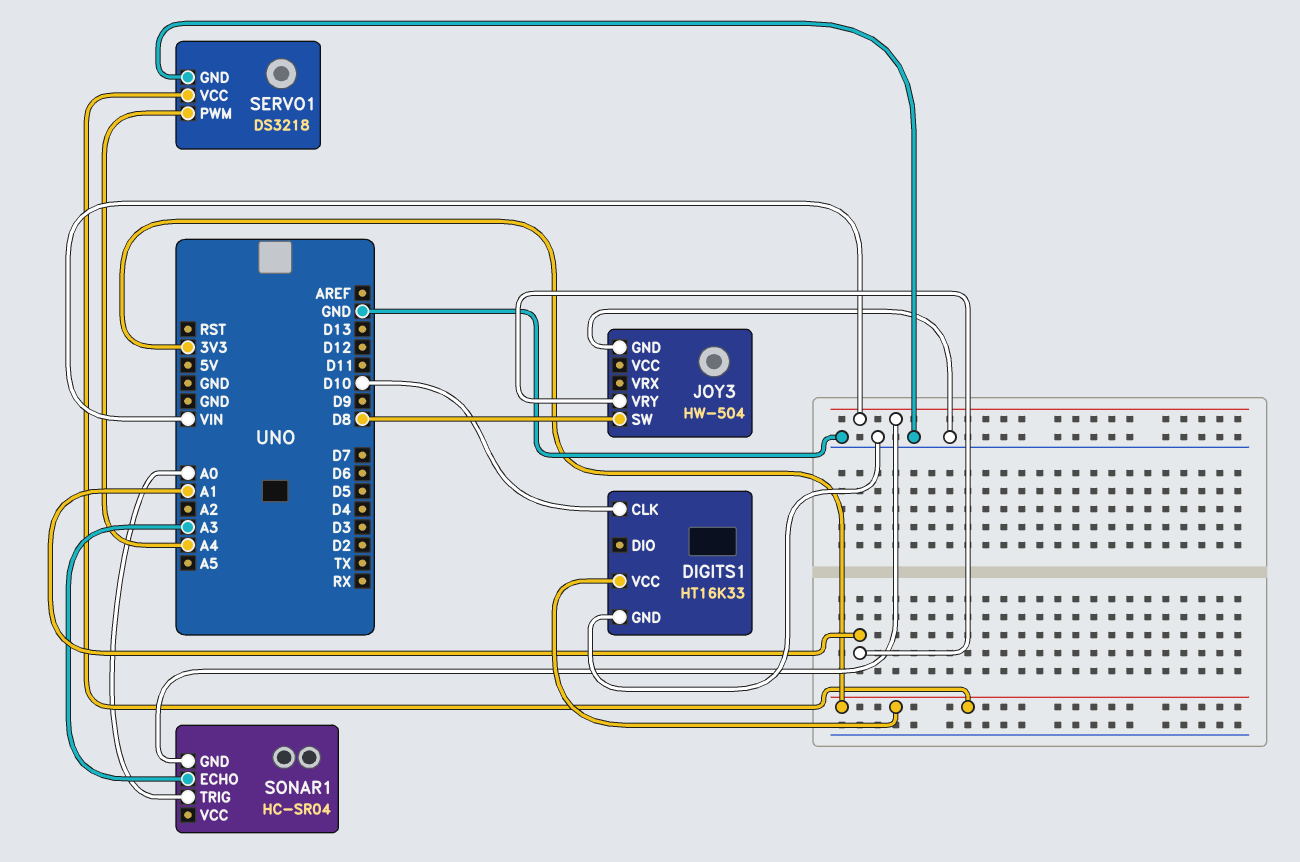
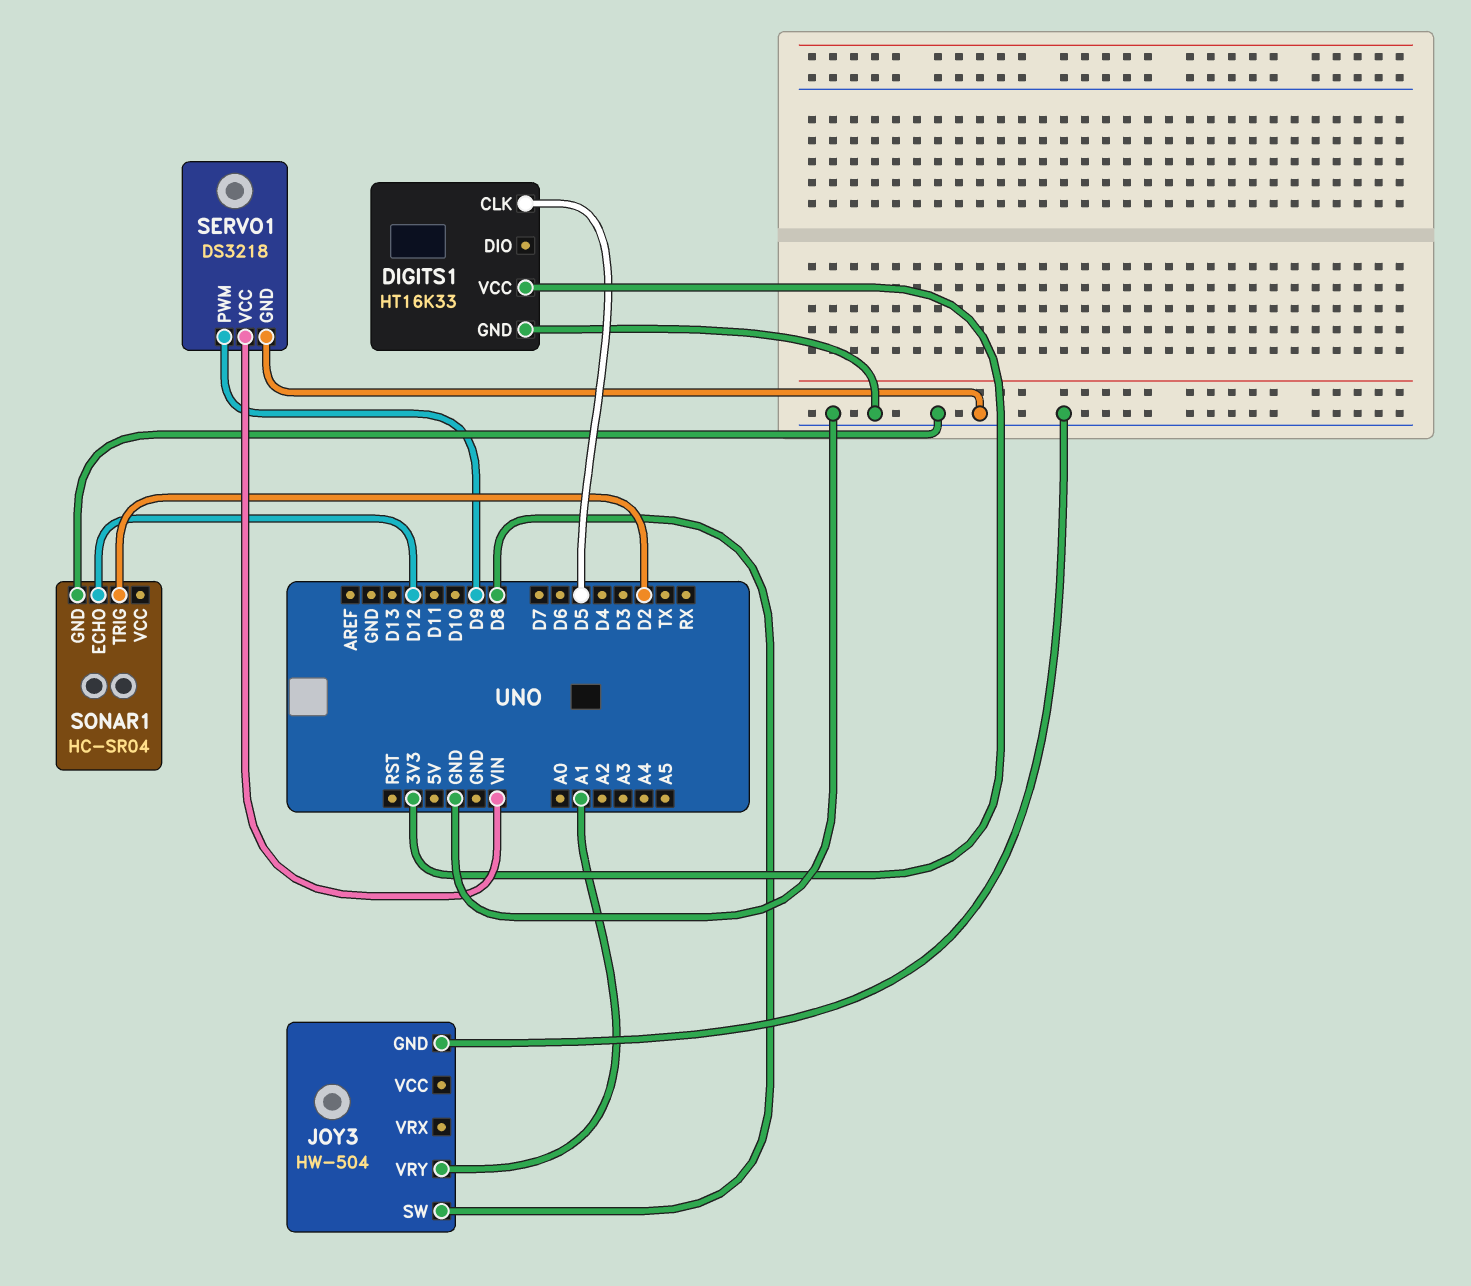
DIGITS1 pin CLK: D10 -> D5
SERVO1 pin PWM: A4 -> D9
SERVO1 pin VCC: 3V3 -> VIN
SONAR1 pin ECHO: A3 -> D12
SONAR1 pin GND: VIN -> GND
SONAR1 pin TRIG: A0 -> D2

